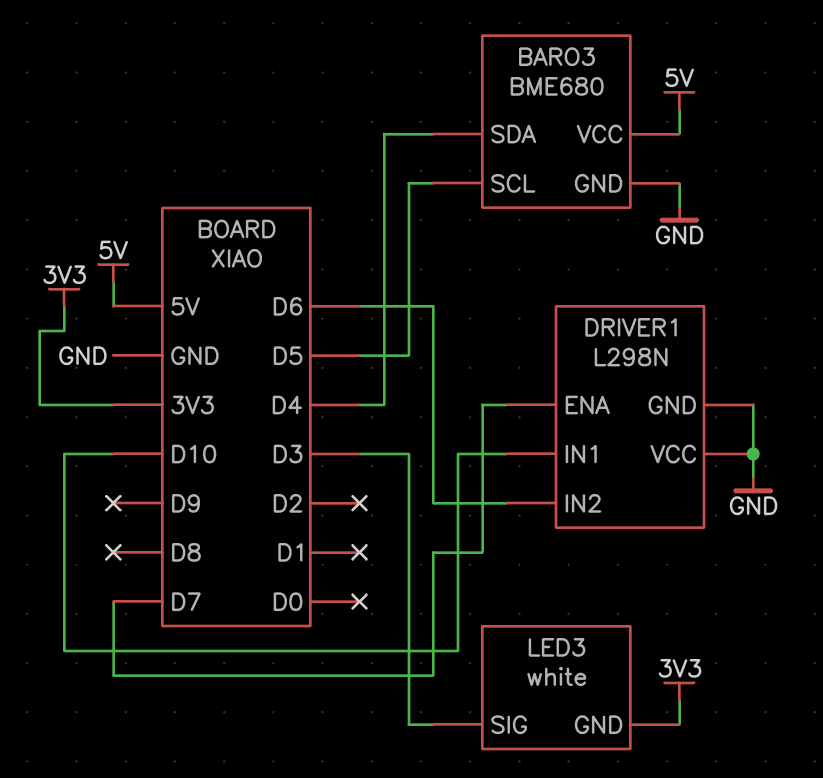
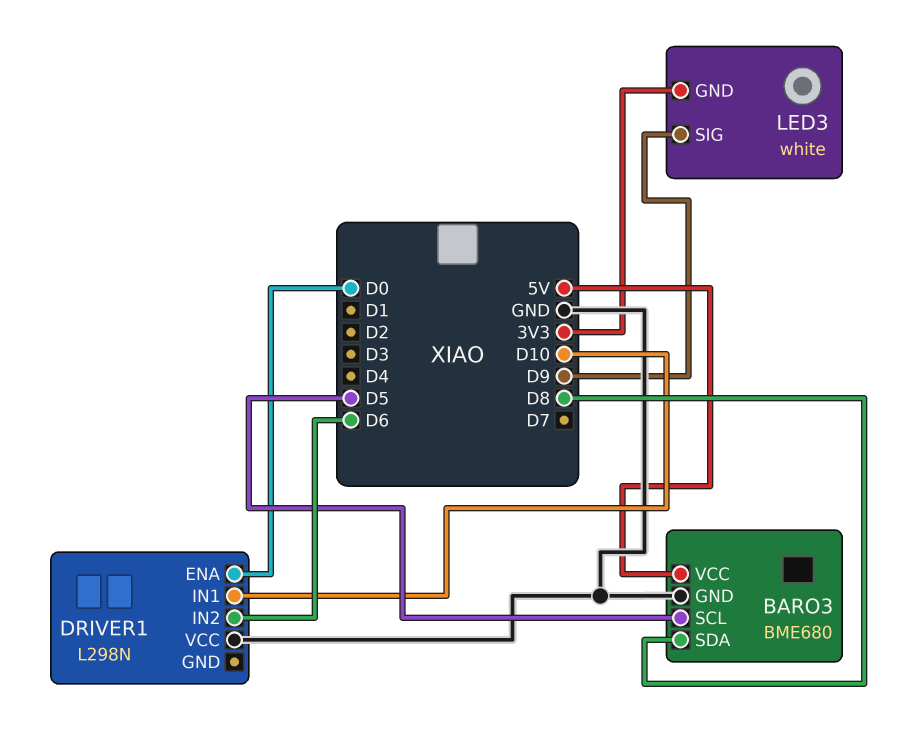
BARO3 pin SDA: D4 -> D8
DRIVER1 pin ENA: D7 -> D0
DRIVER1 pin GND: GND -> none
LED3 pin SIG: D3 -> D9

